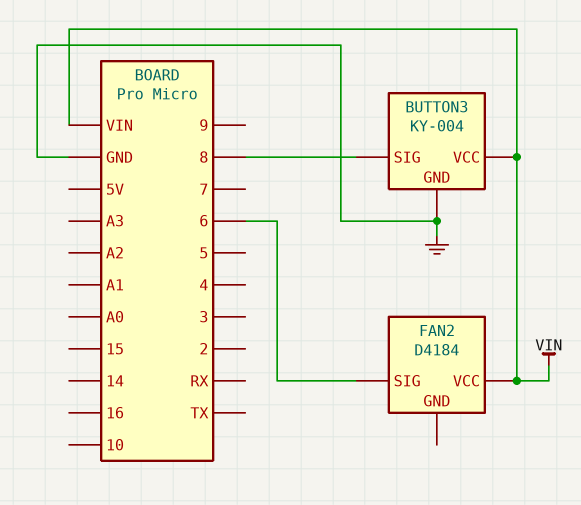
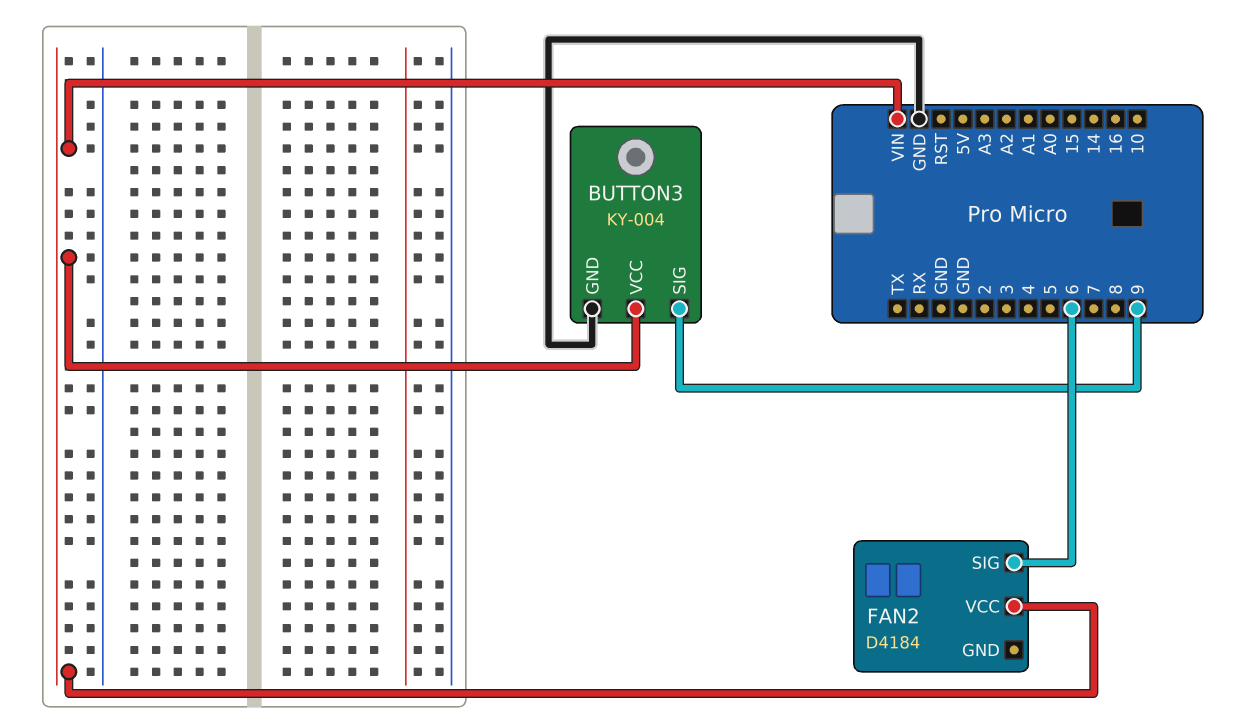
BUTTON3 pin SIG: 8 -> 9

